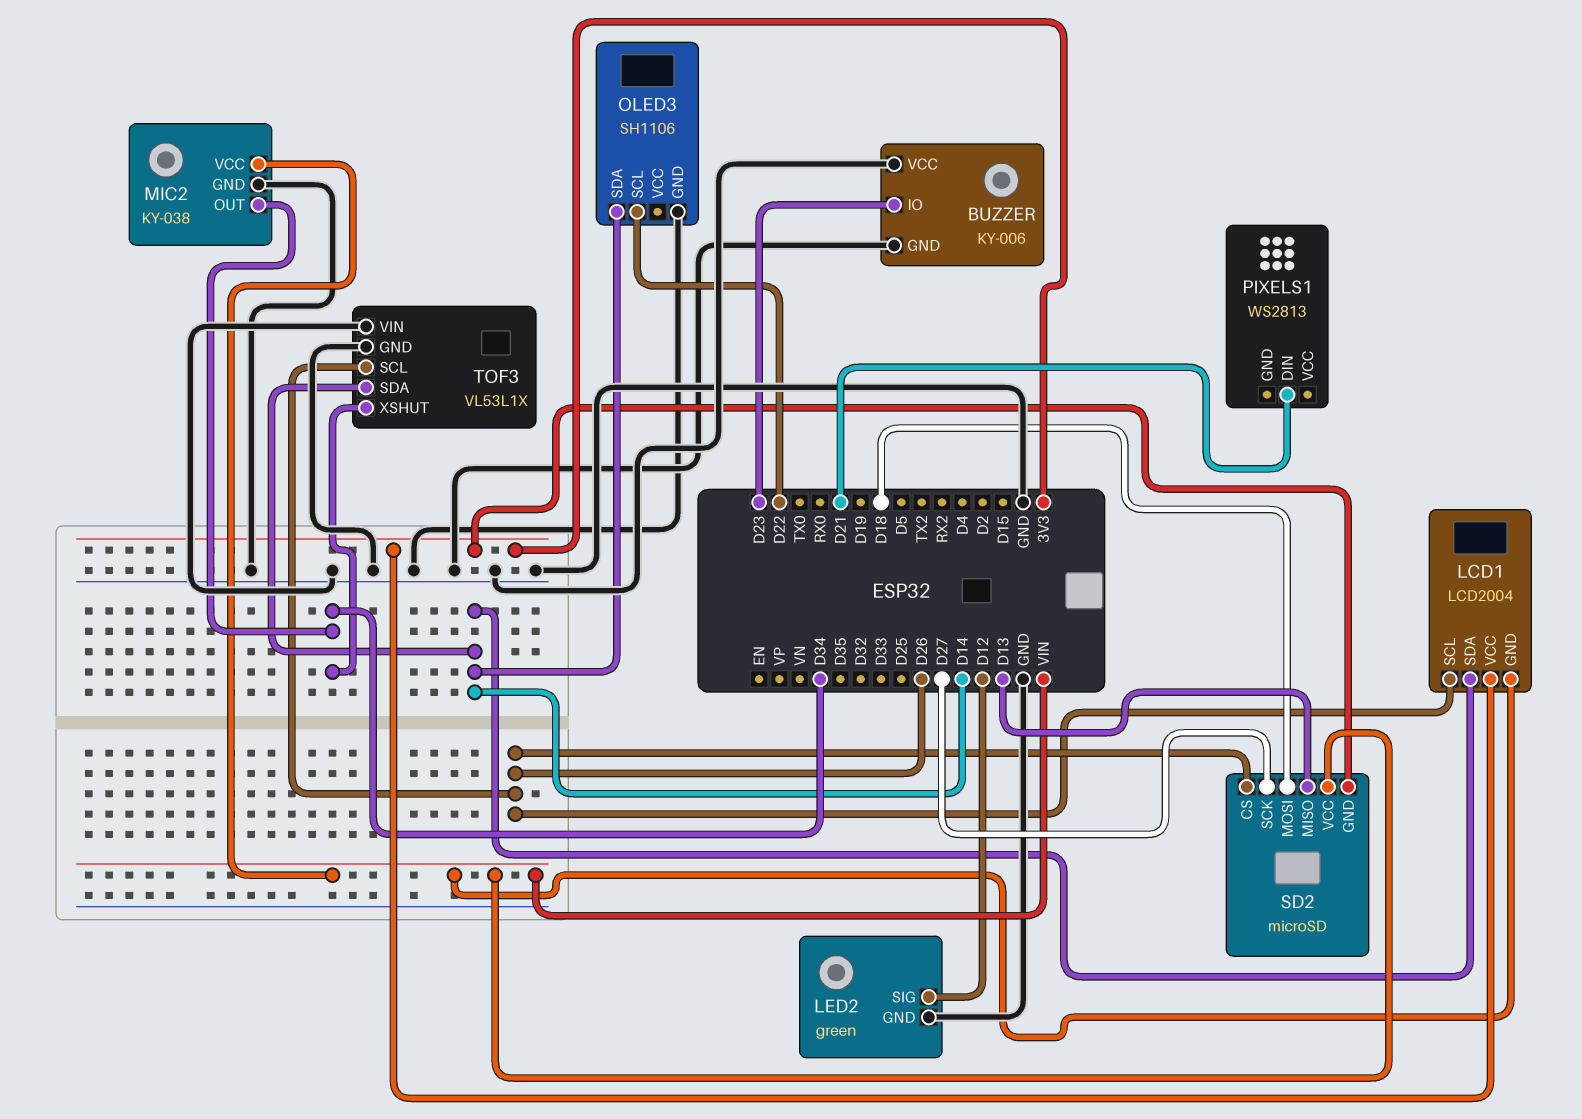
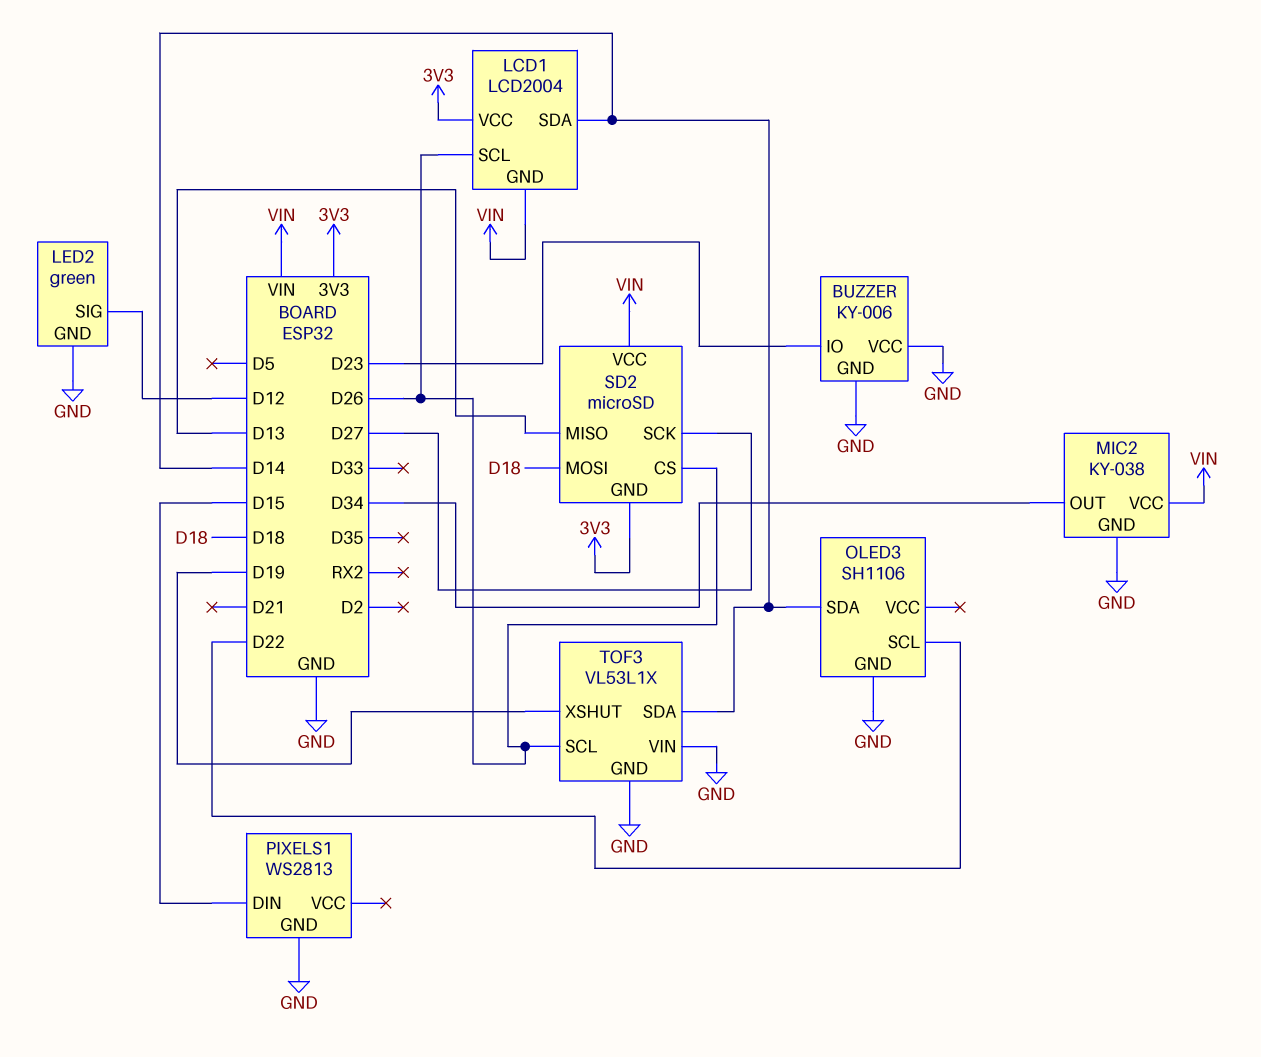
PIXELS1 pin DIN: D21 -> D15
PIXELS1 pin GND: none -> GND
TOF3 pin XSHUT: D34 -> D19

